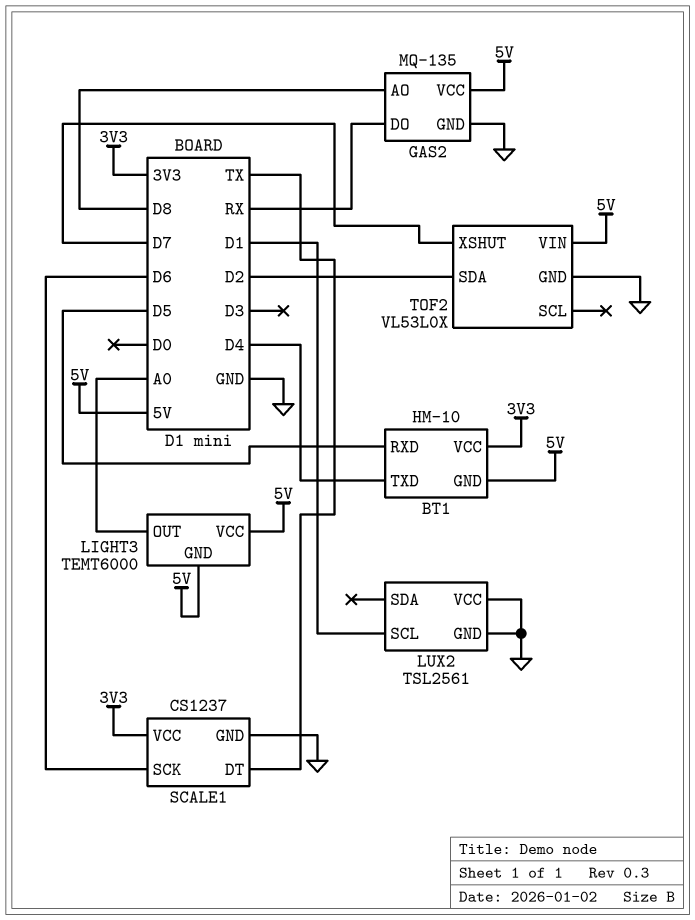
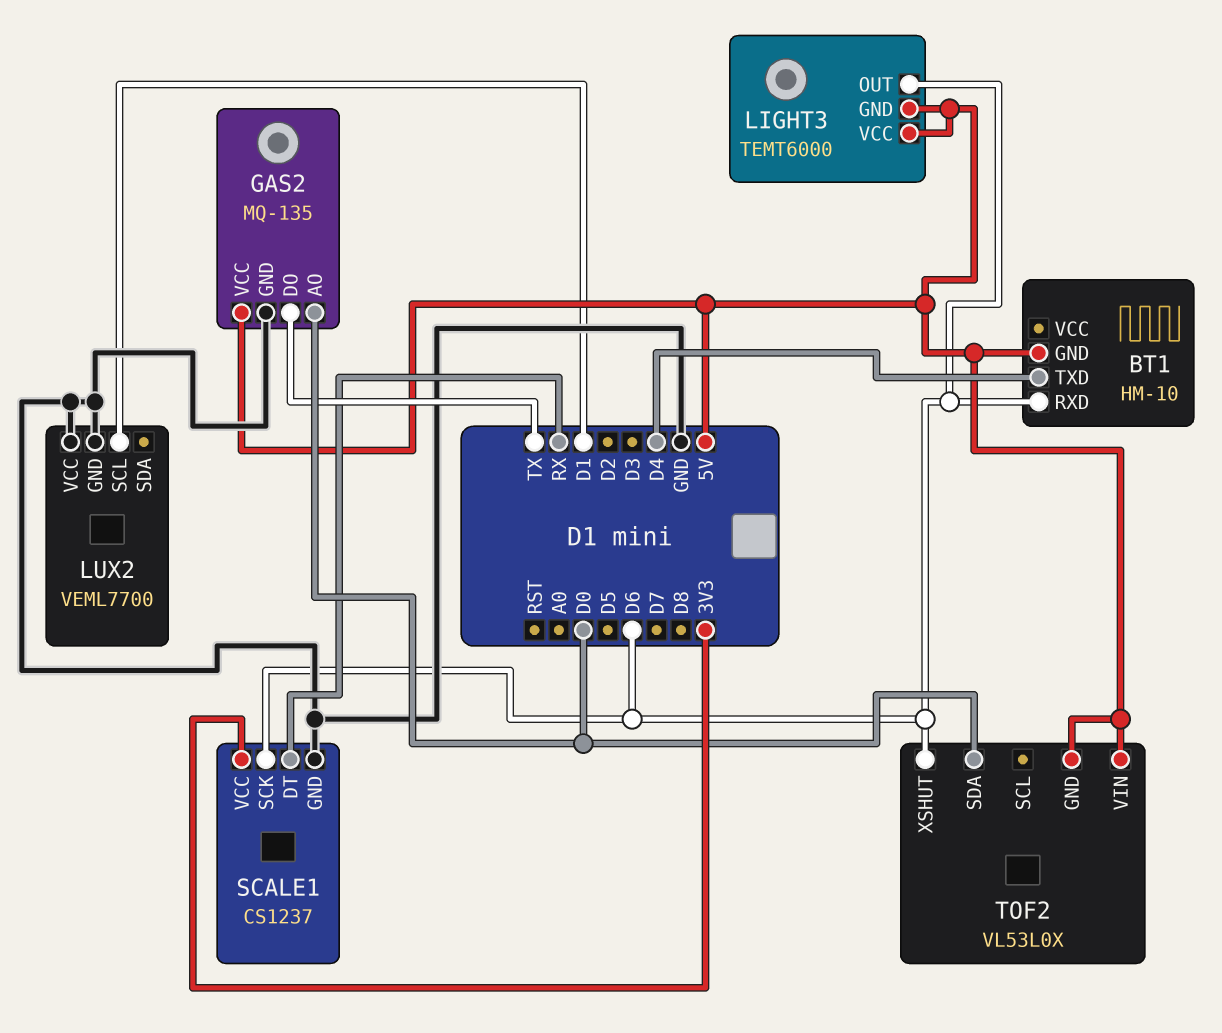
BT1 pin RXD: D5 -> D6
BT1 pin VCC: 3V3 -> none
GAS2 pin AO: D8 -> D0
GAS2 pin DO: RX -> TX
LIGHT3 pin OUT: A0 -> D6
LUX2: TSL2561 -> VEML7700
SCALE1 pin DT: TX -> RX
TOF2 pin GND: GND -> 5V
TOF2 pin SDA: D2 -> D0
TOF2 pin XSHUT: D7 -> D6

